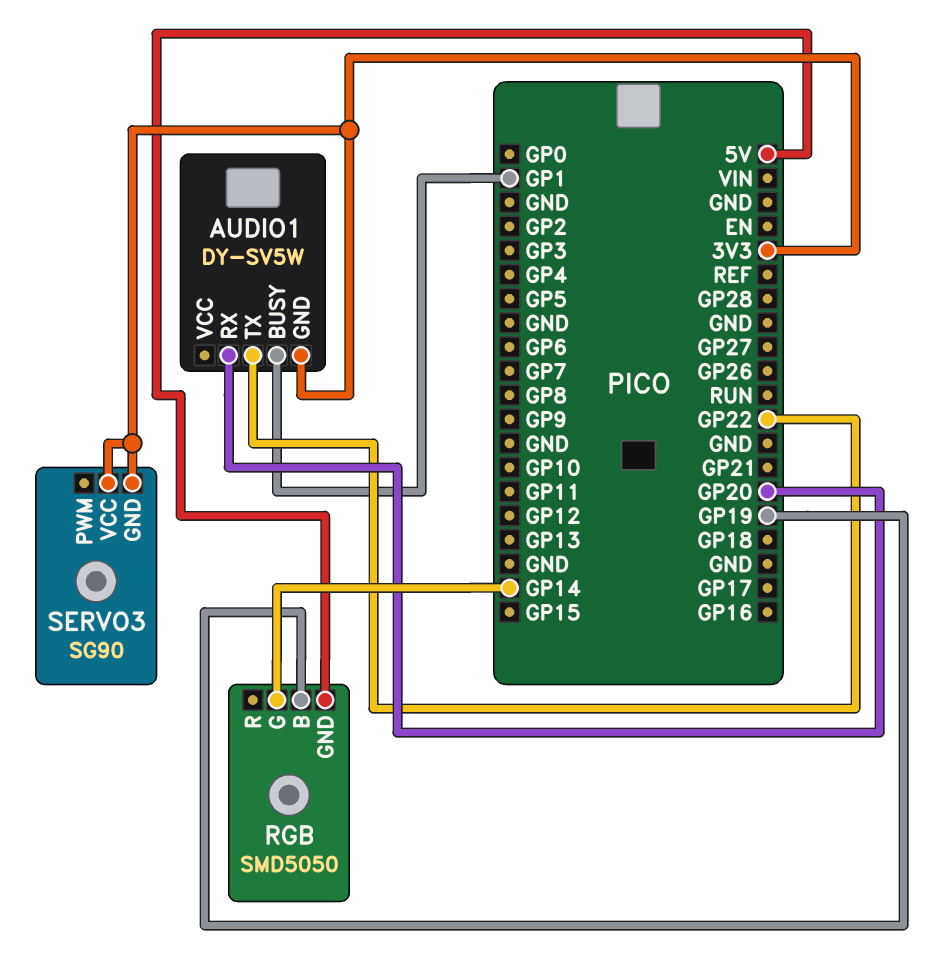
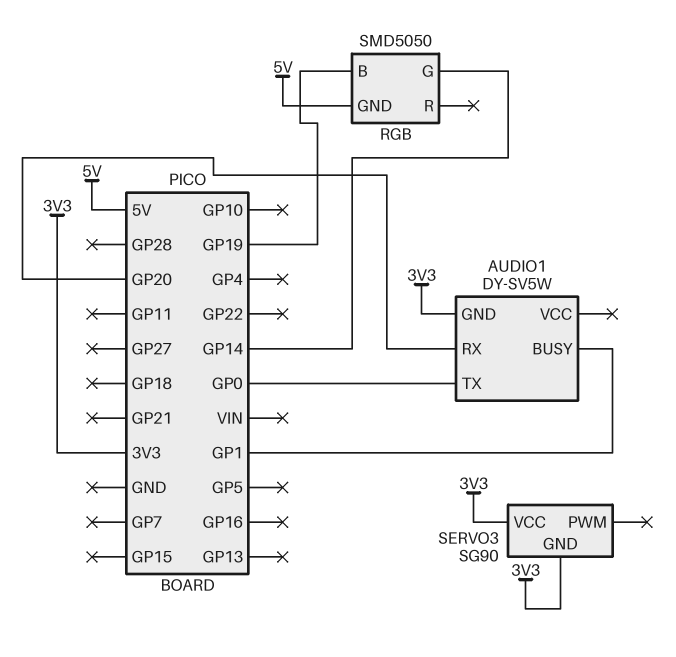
AUDIO1 pin TX: GP22 -> GP0

